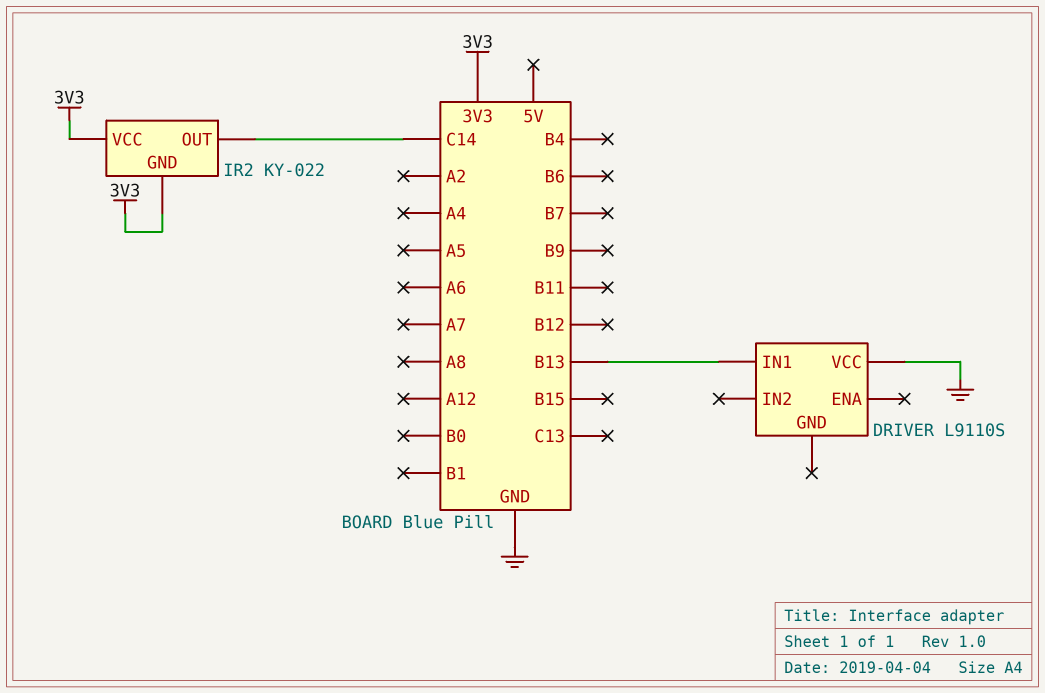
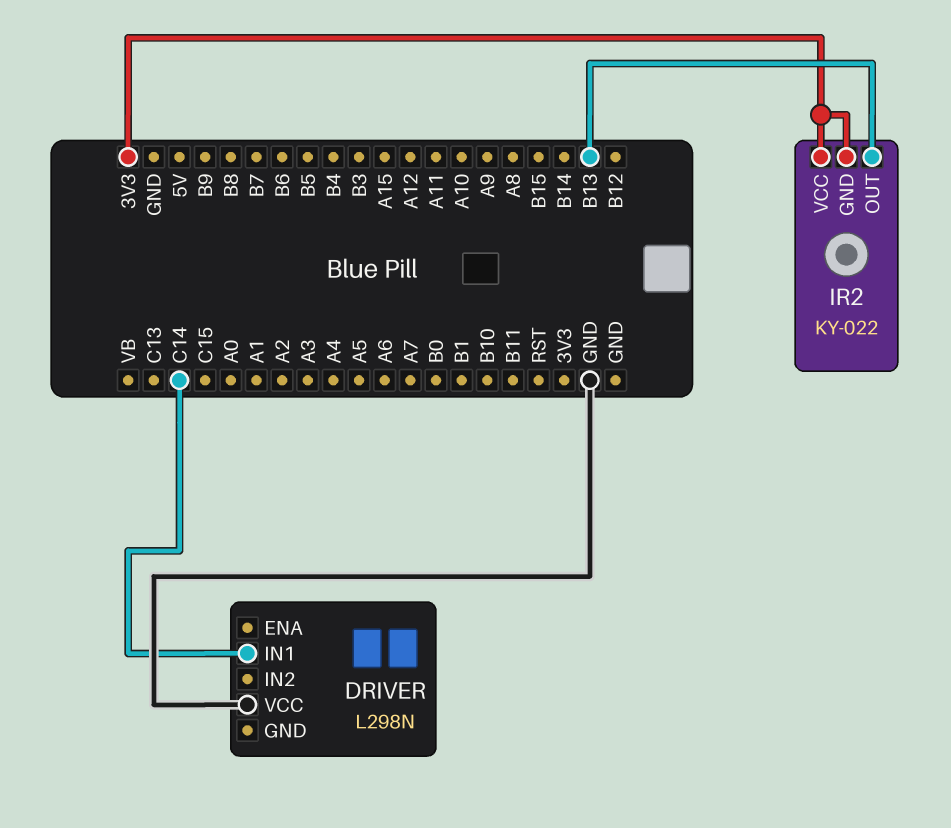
DRIVER: L9110S -> L298N
DRIVER pin IN1: B13 -> C14
IR2 pin OUT: C14 -> B13

